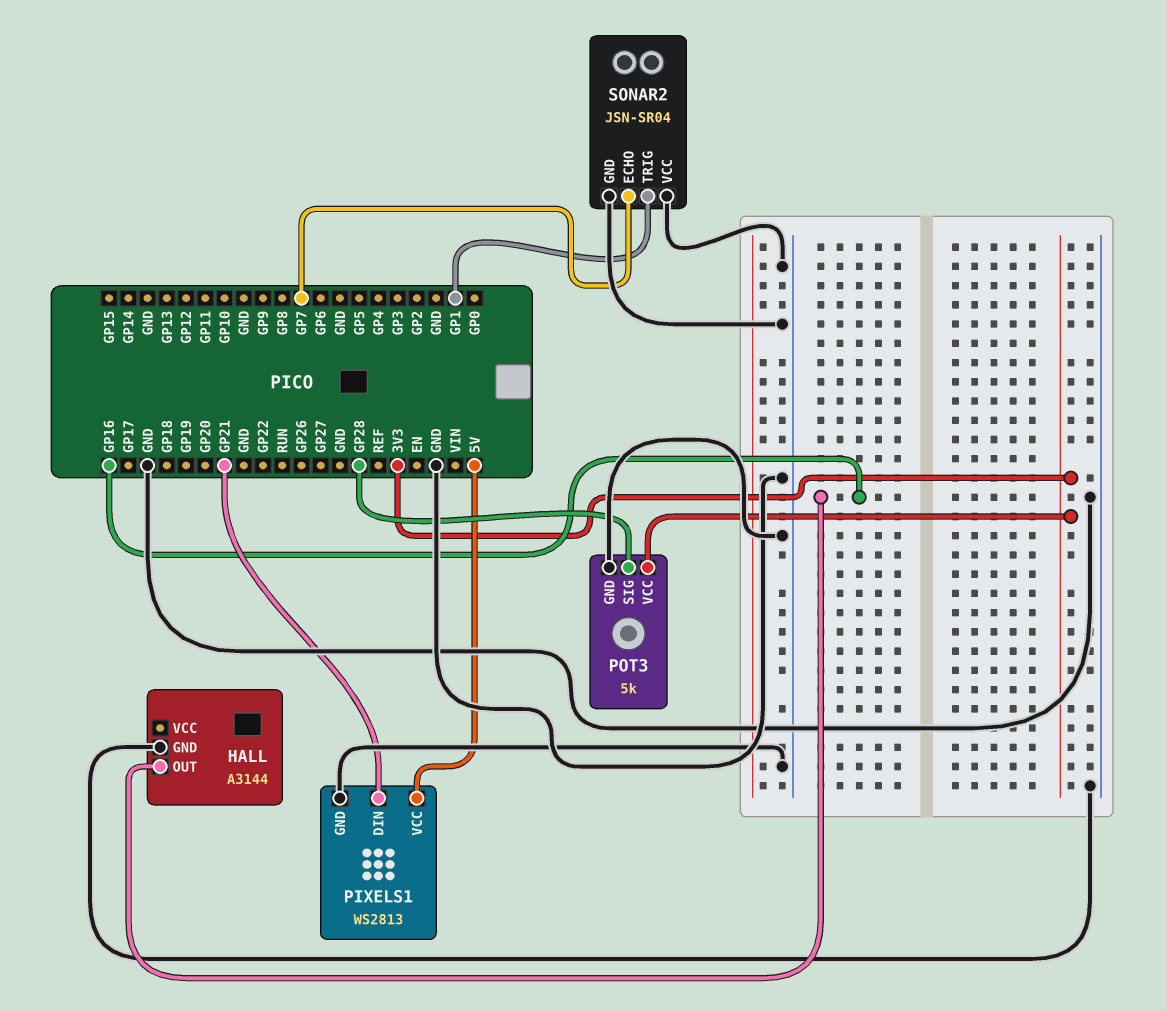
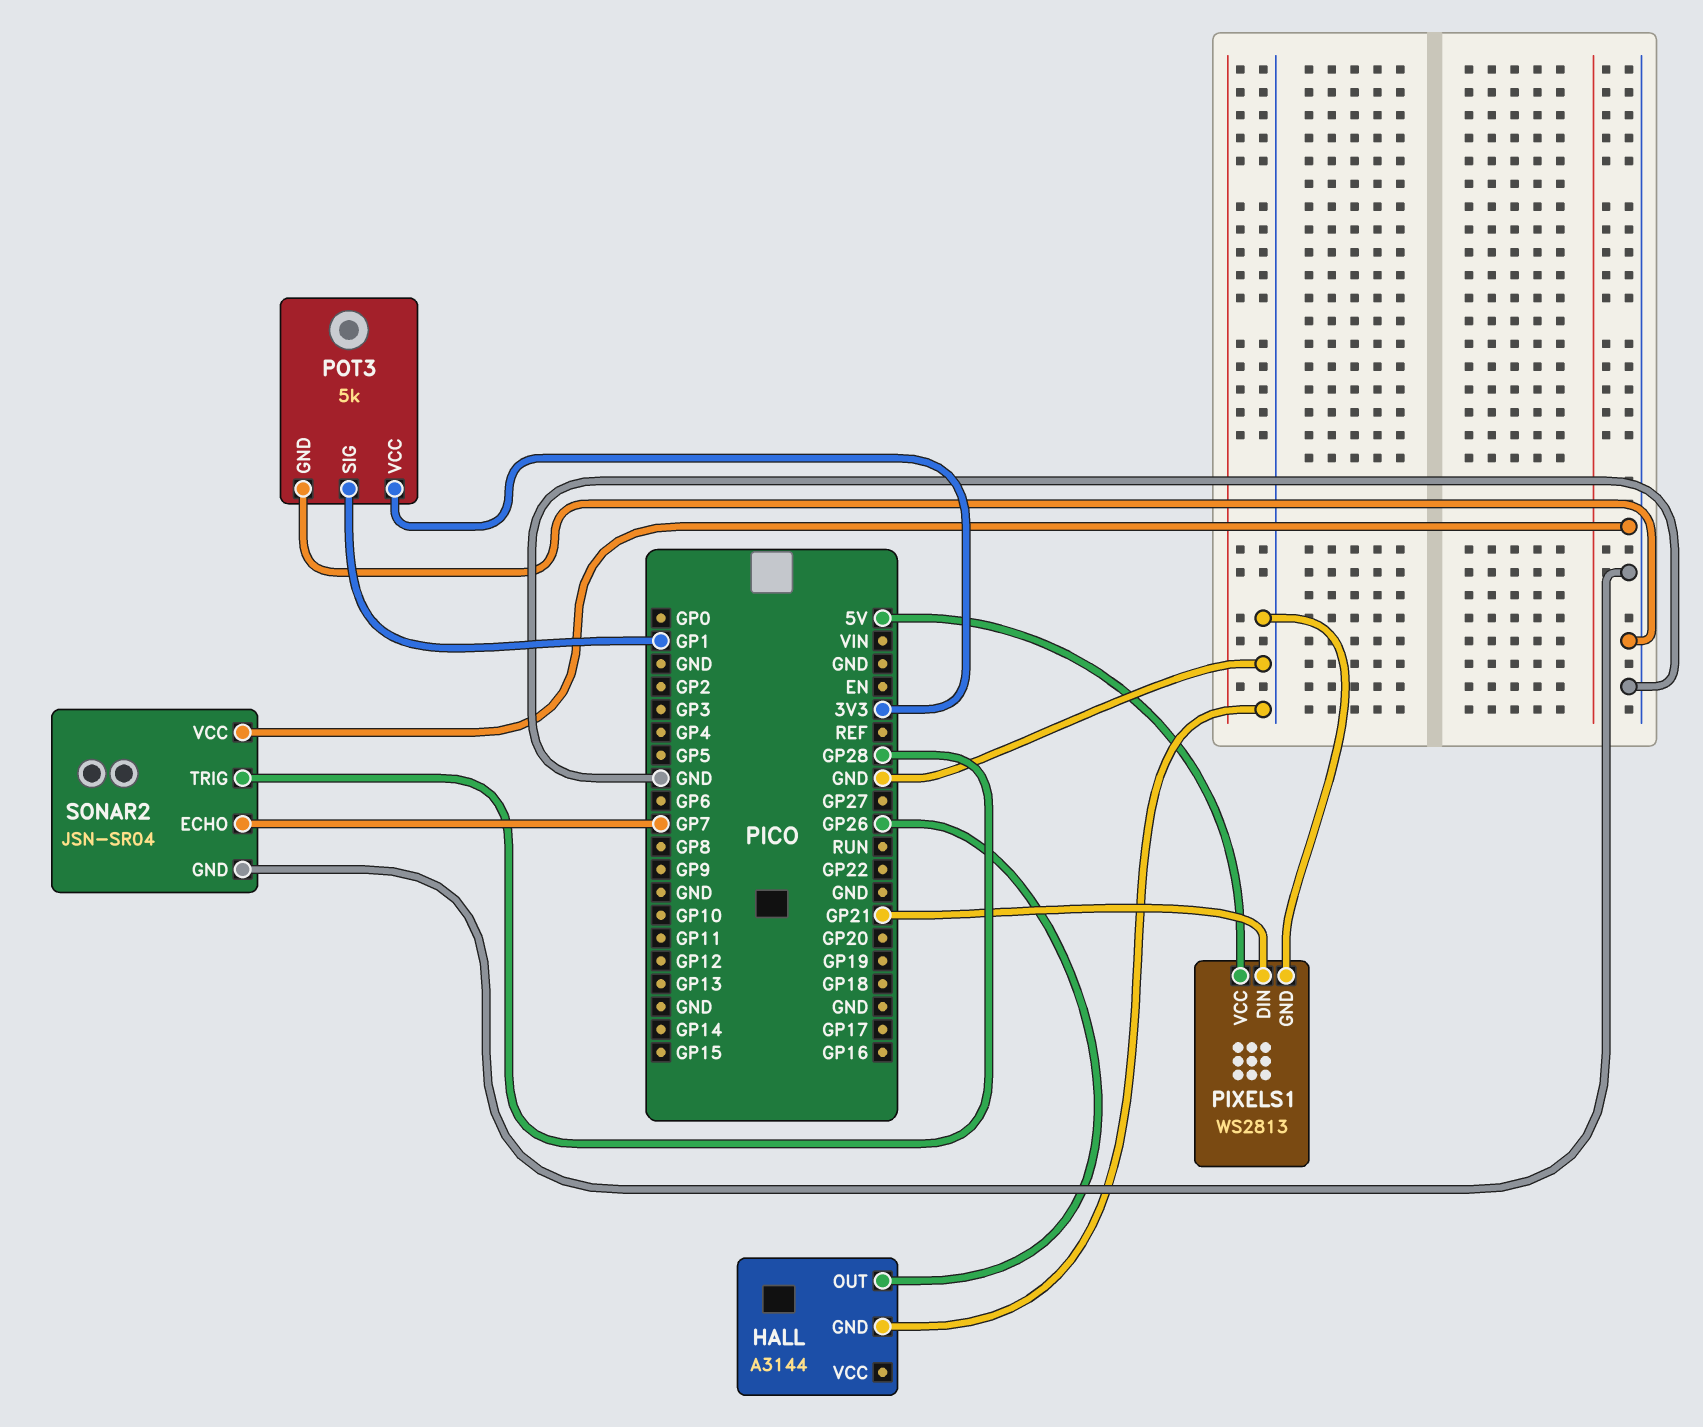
HALL pin OUT: GP16 -> GP26
POT3 pin SIG: GP28 -> GP1
SONAR2 pin TRIG: GP1 -> GP28

